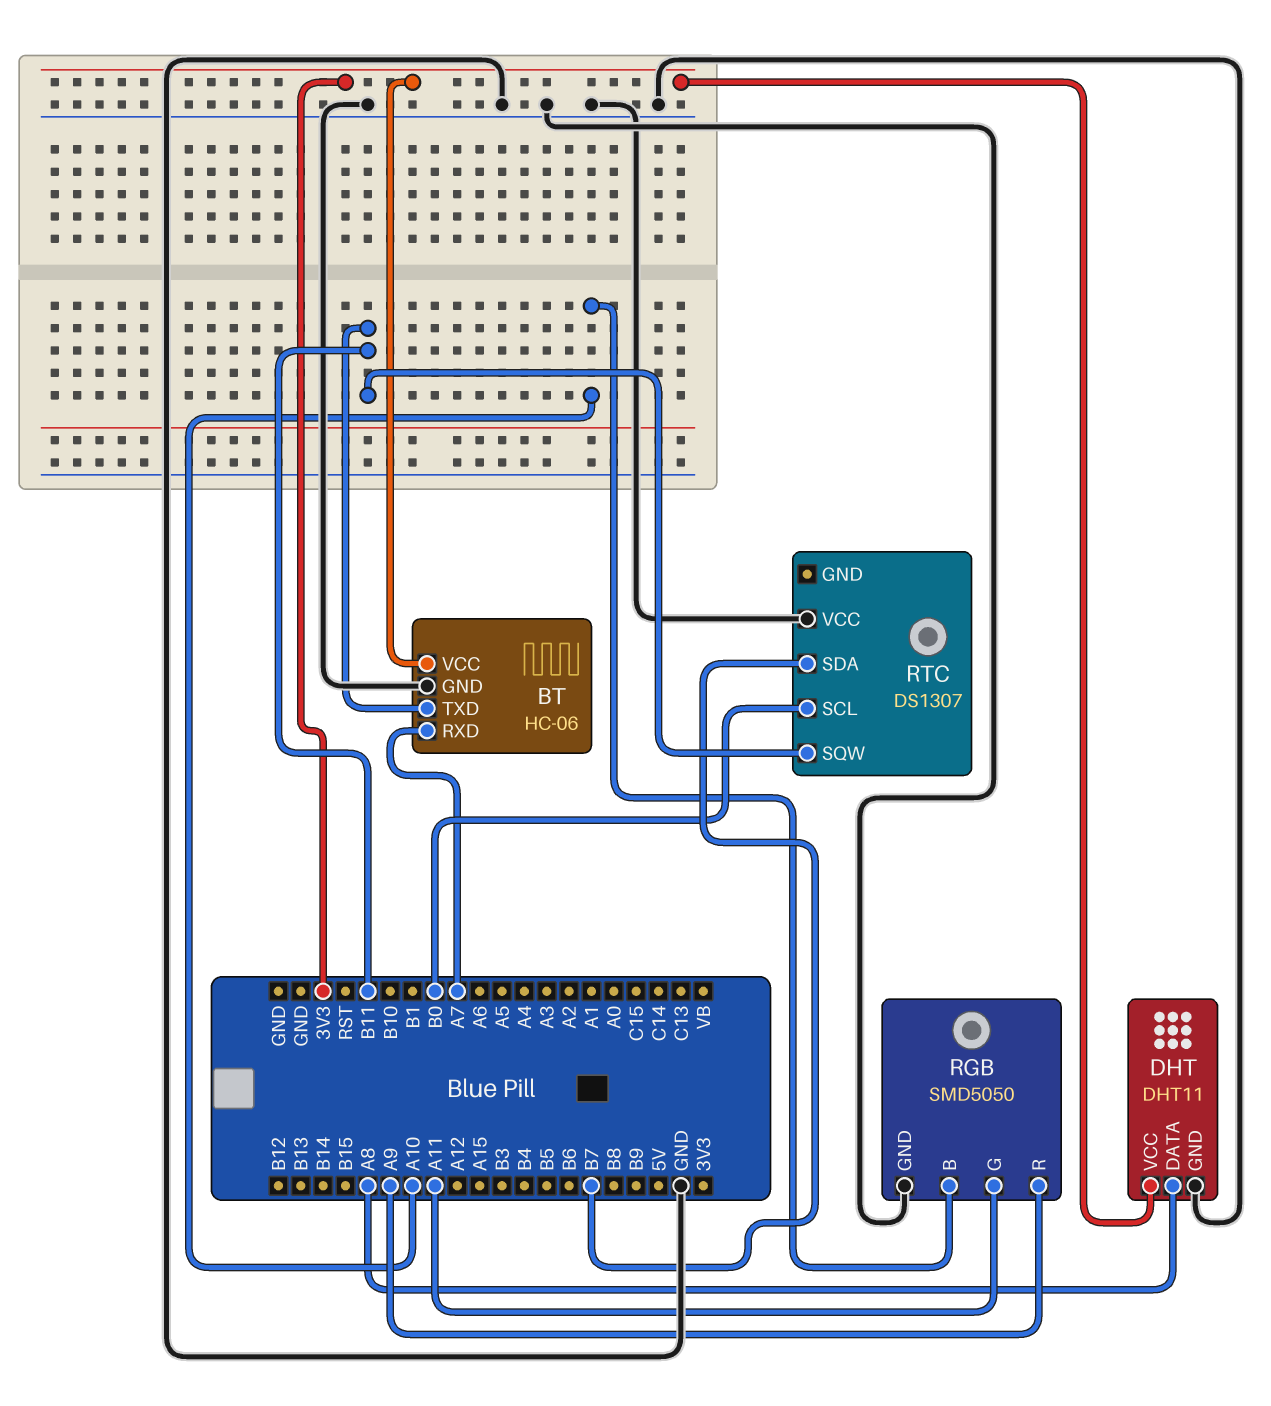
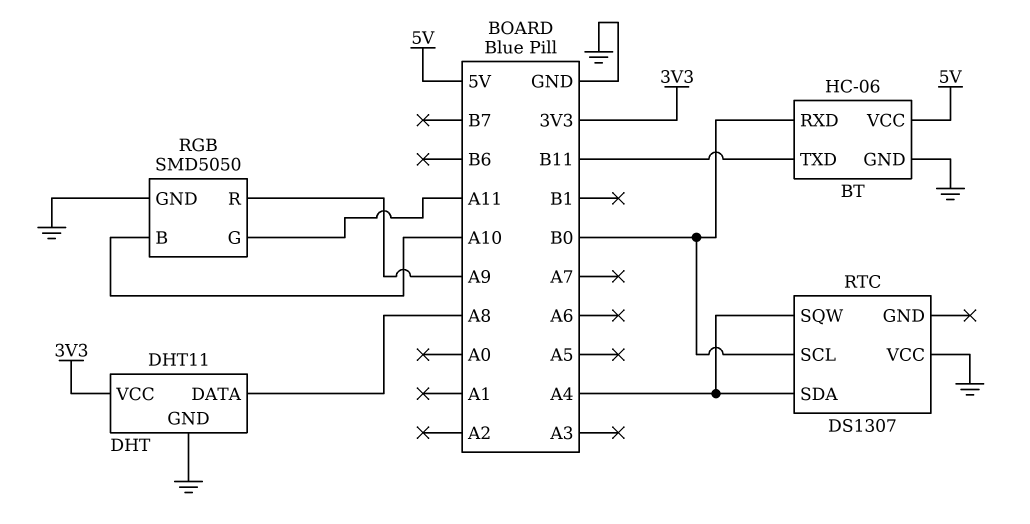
BT pin RXD: A7 -> B0
BT pin VCC: 3V3 -> 5V
RTC pin SDA: B7 -> A4
RTC pin SQW: B11 -> A4

